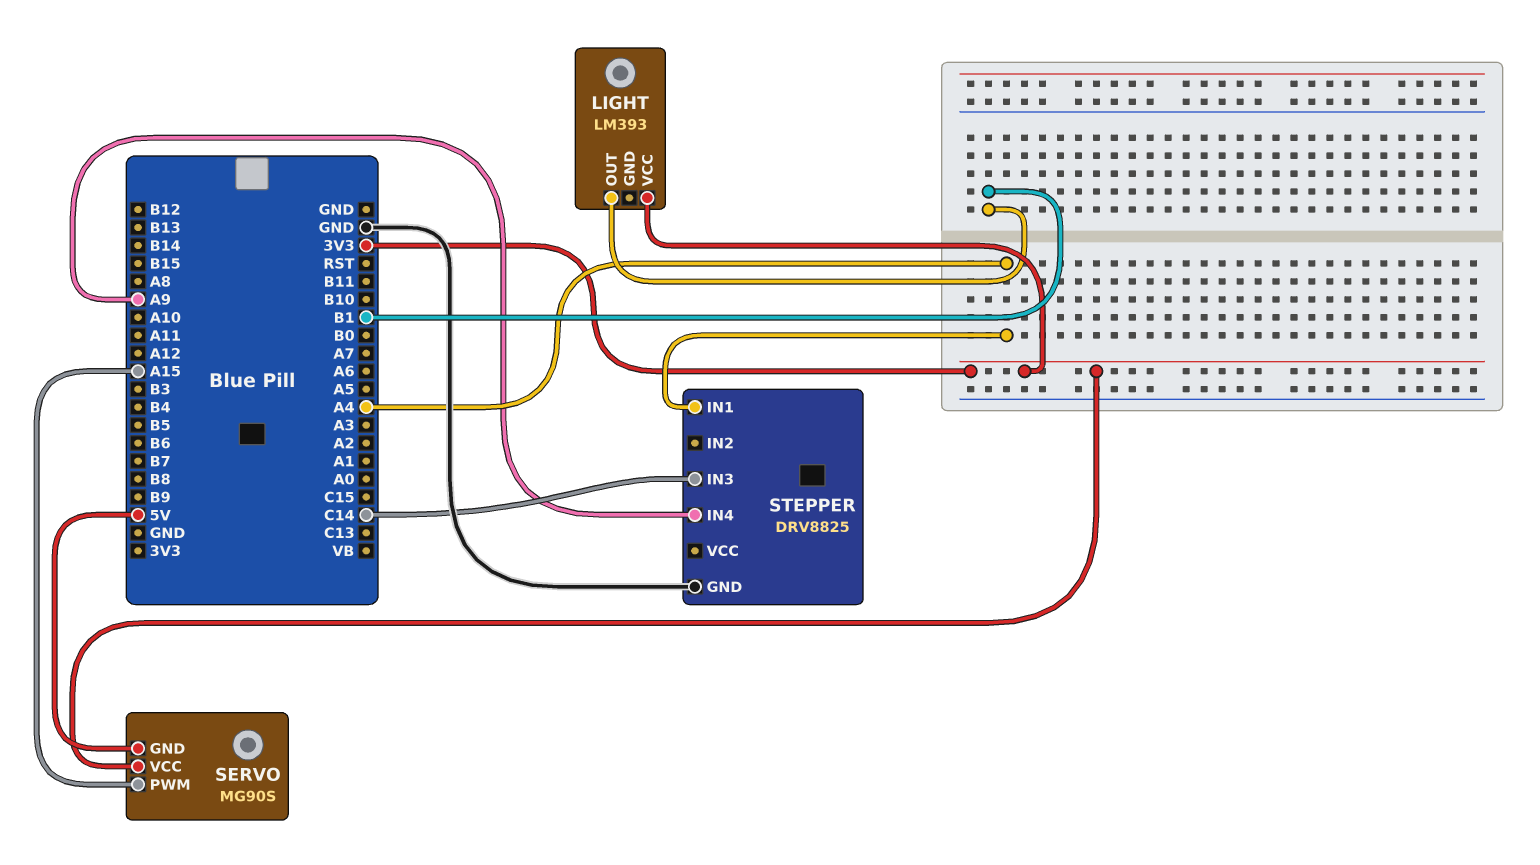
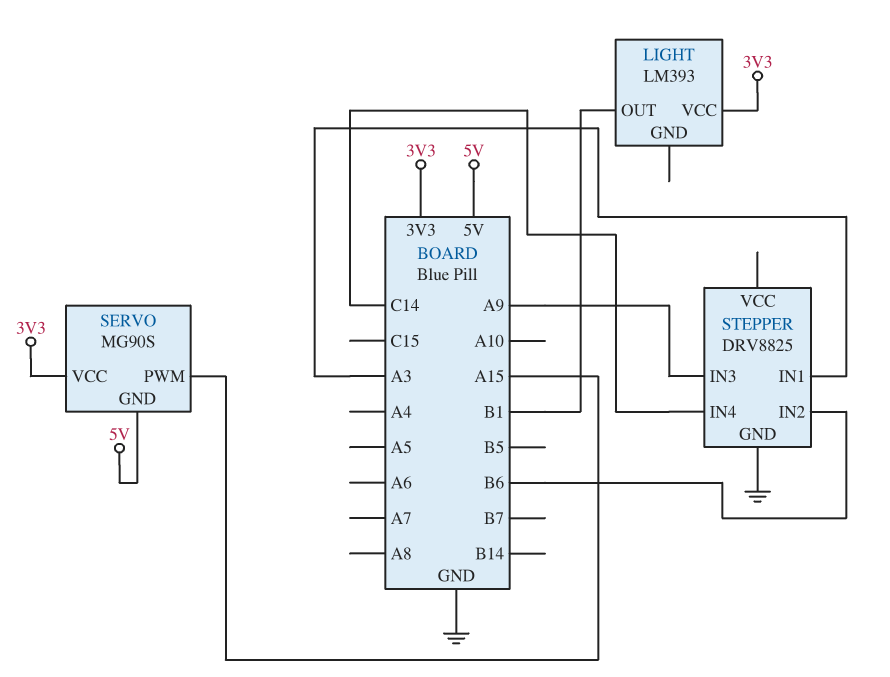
STEPPER pin IN1: A4 -> A3
STEPPER pin IN2: none -> B6
STEPPER pin IN3: C14 -> A9
STEPPER pin IN4: A9 -> C14

